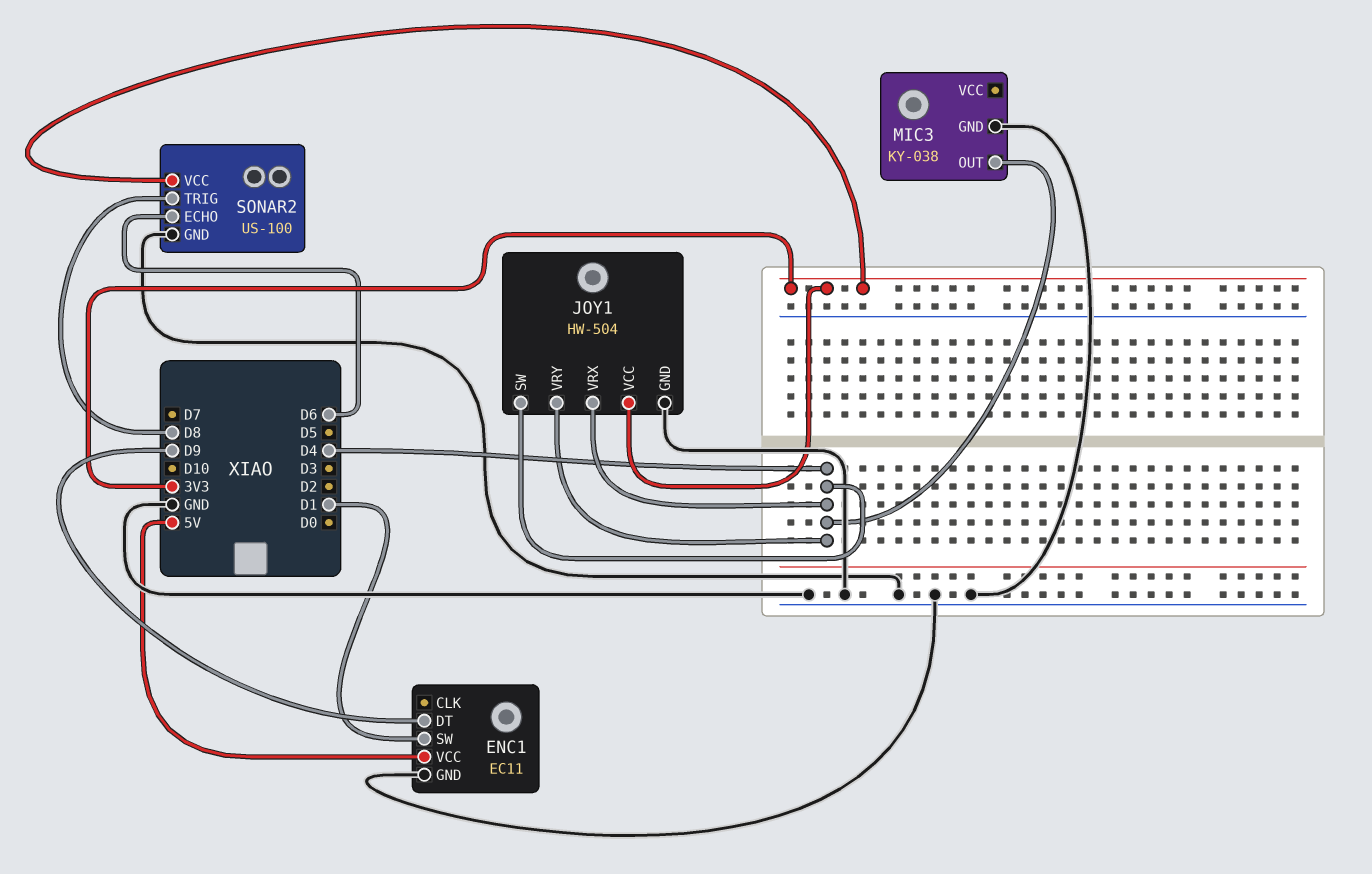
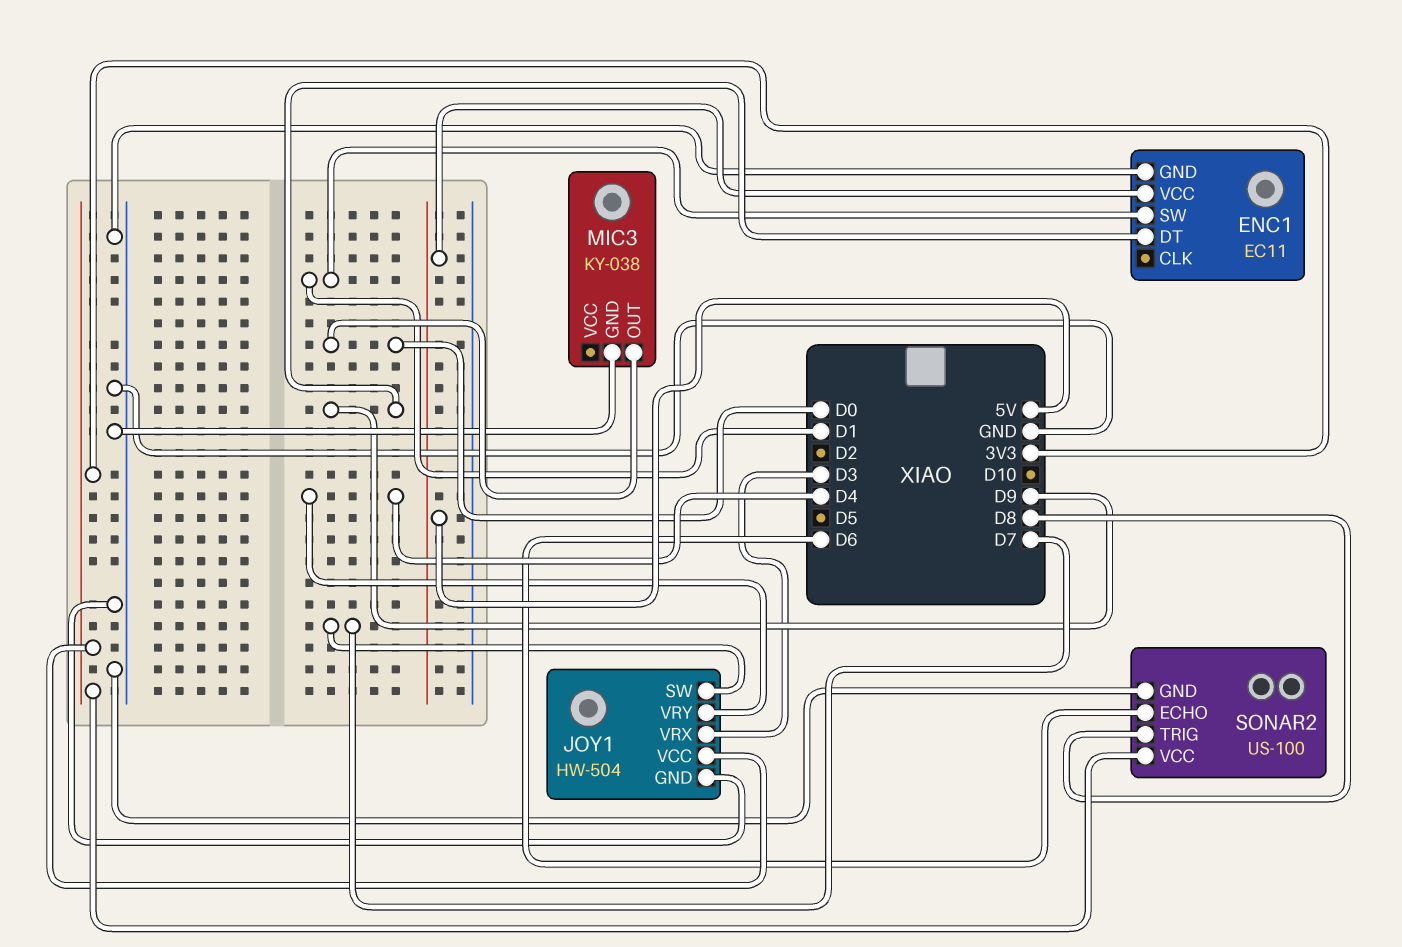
JOY1 pin SW: D4 -> D7
JOY1 pin VRX: D4 -> D3
MIC3 pin OUT: D4 -> D0

